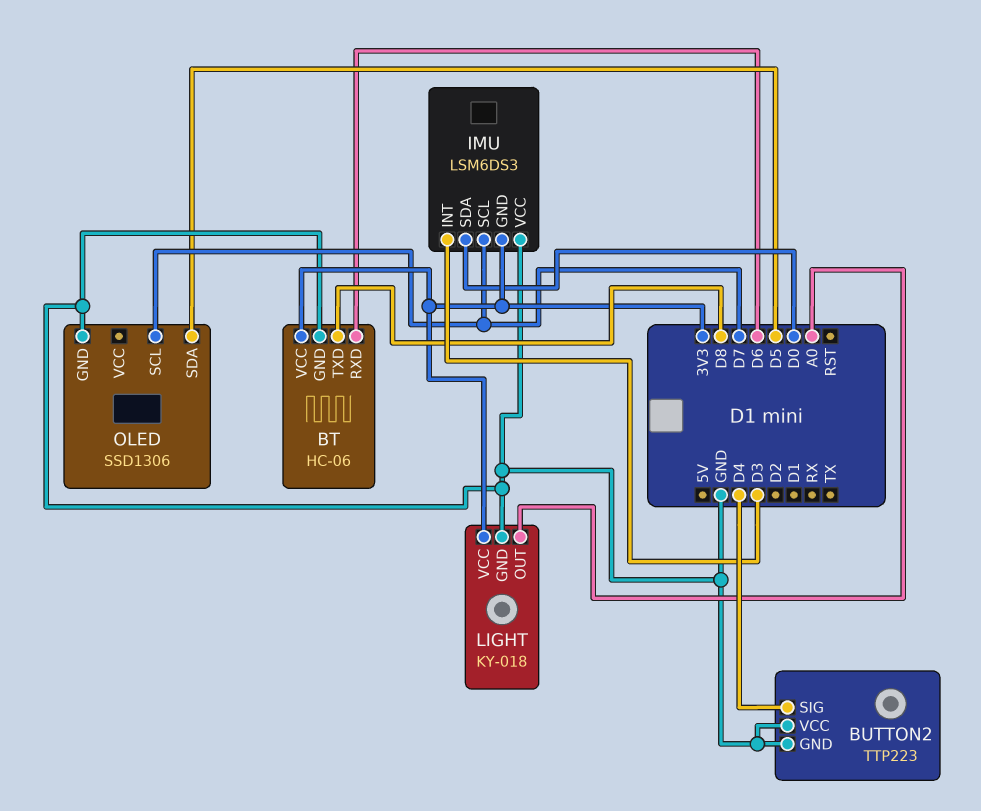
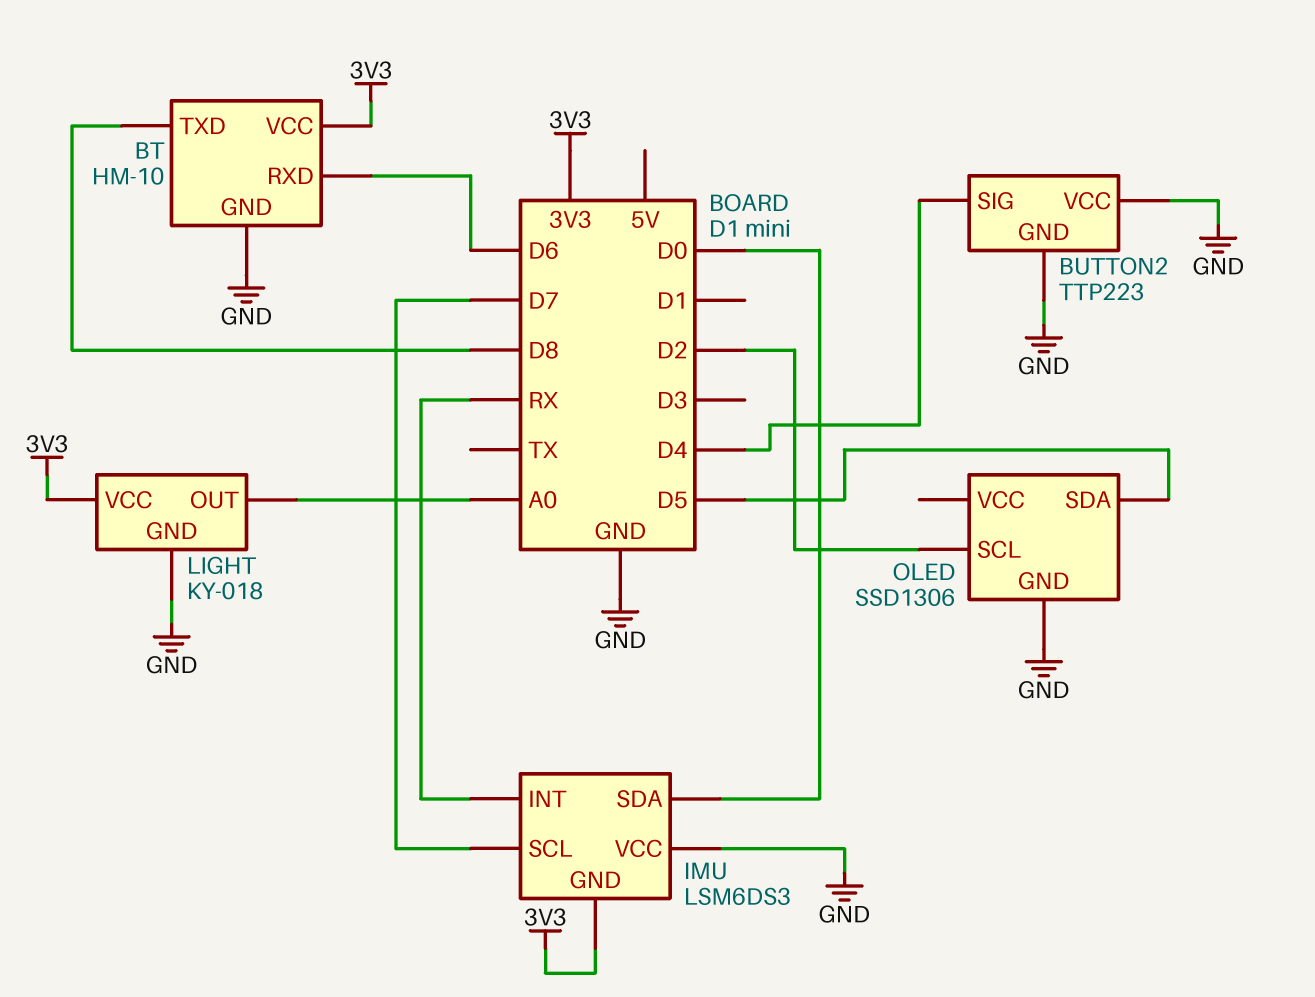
BT: HC-06 -> HM-10
IMU pin INT: D3 -> RX
OLED pin SCL: D7 -> D2

